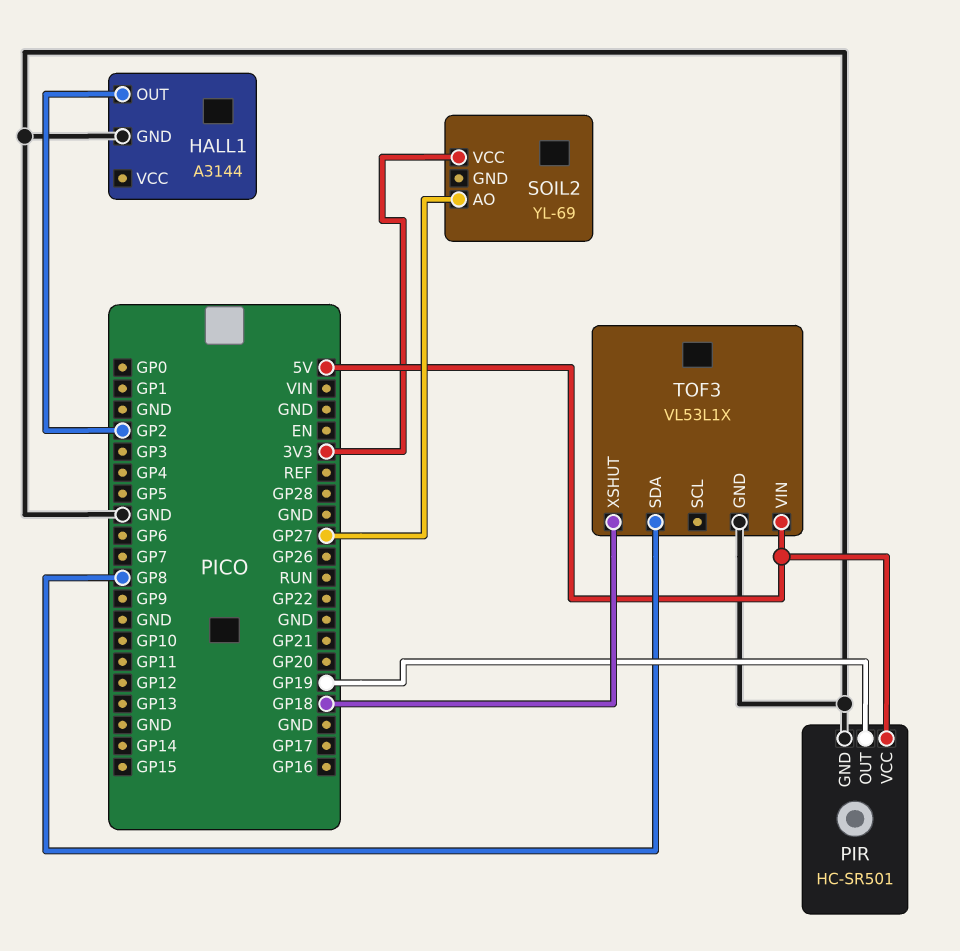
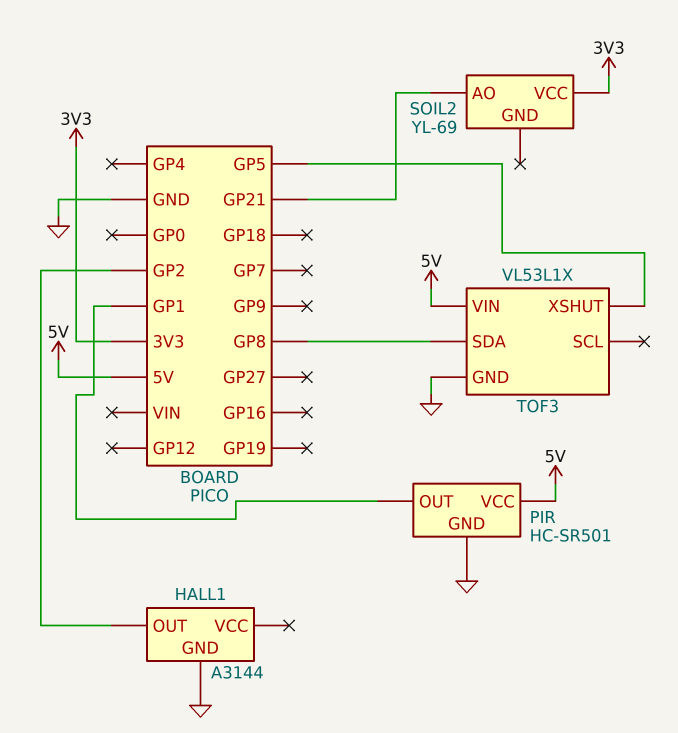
PIR pin OUT: GP19 -> GP1
SOIL2 pin AO: GP27 -> GP21
TOF3 pin XSHUT: GP18 -> GP5

